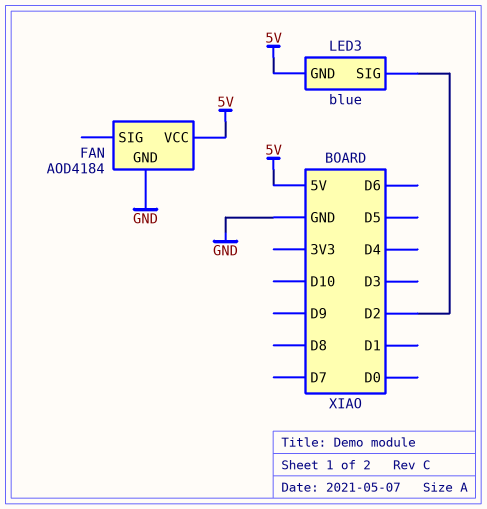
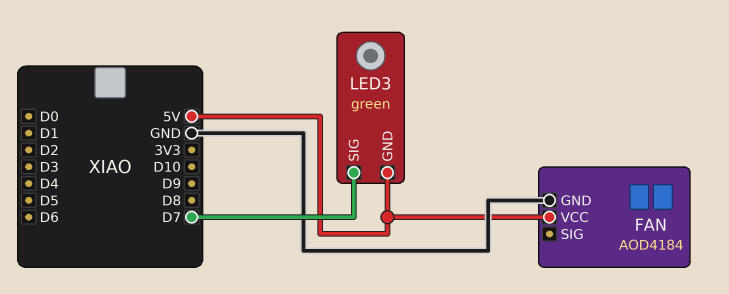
LED3: blue -> green
LED3 pin SIG: D2 -> D7

